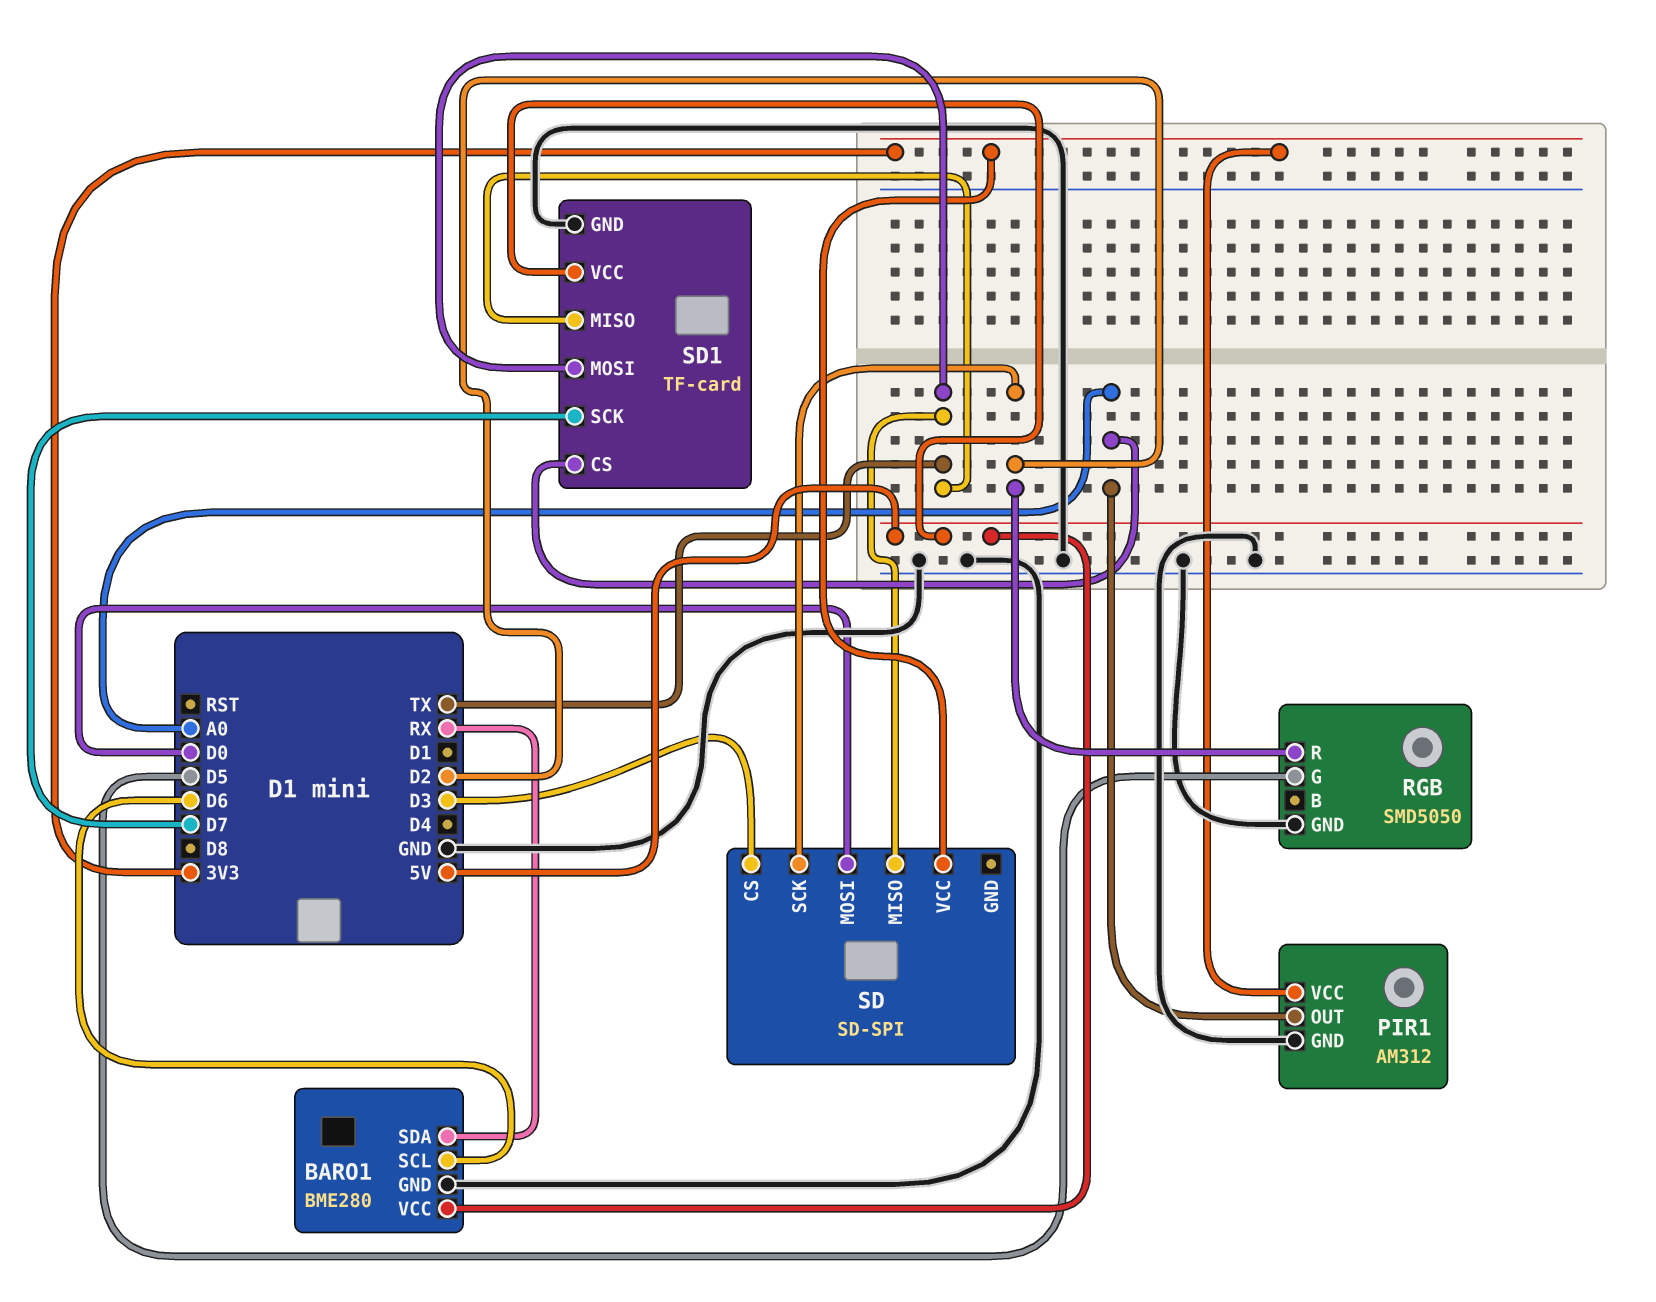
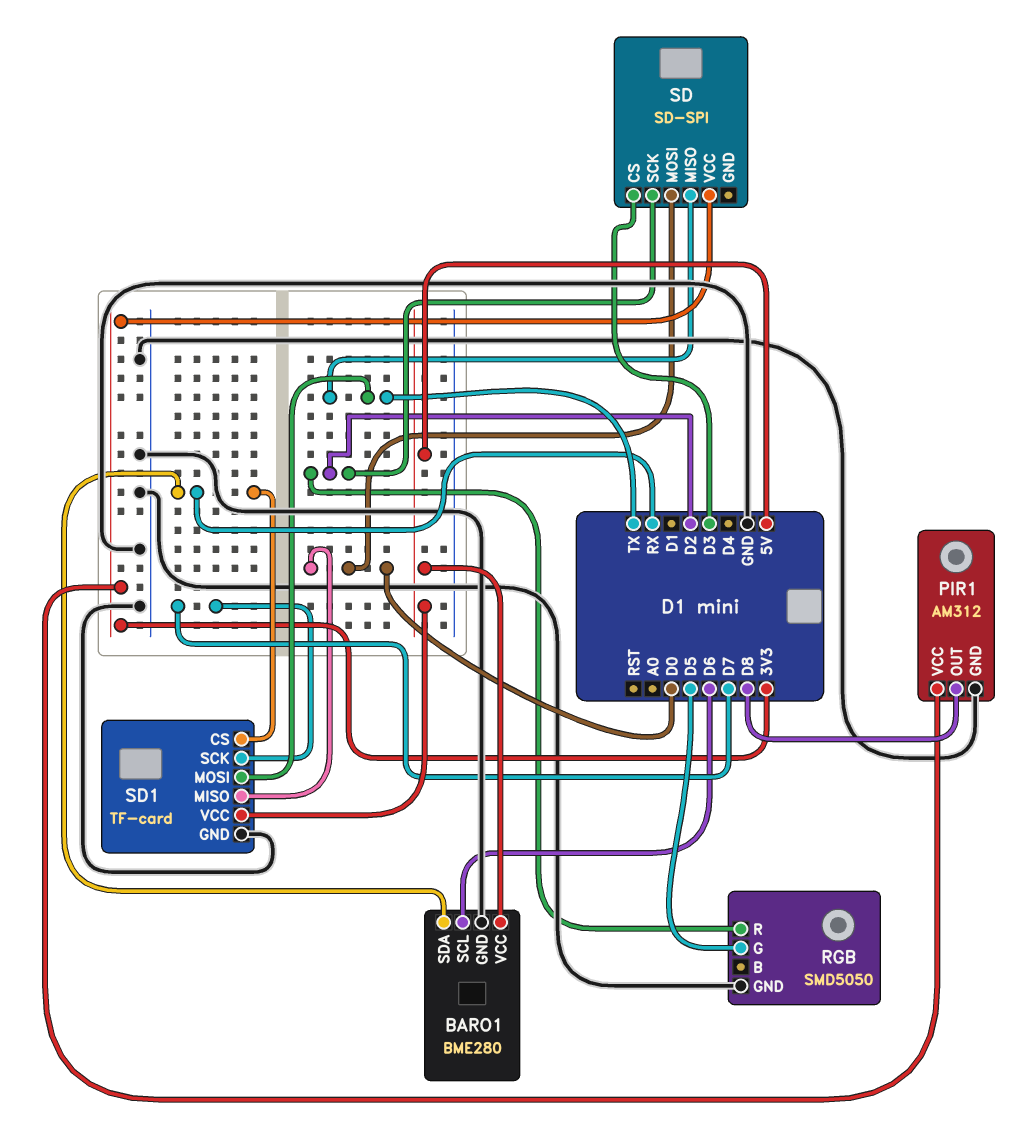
PIR1 pin OUT: A0 -> D8
SD1 pin CS: A0 -> RX
SD1 pin MISO: TX -> D0

